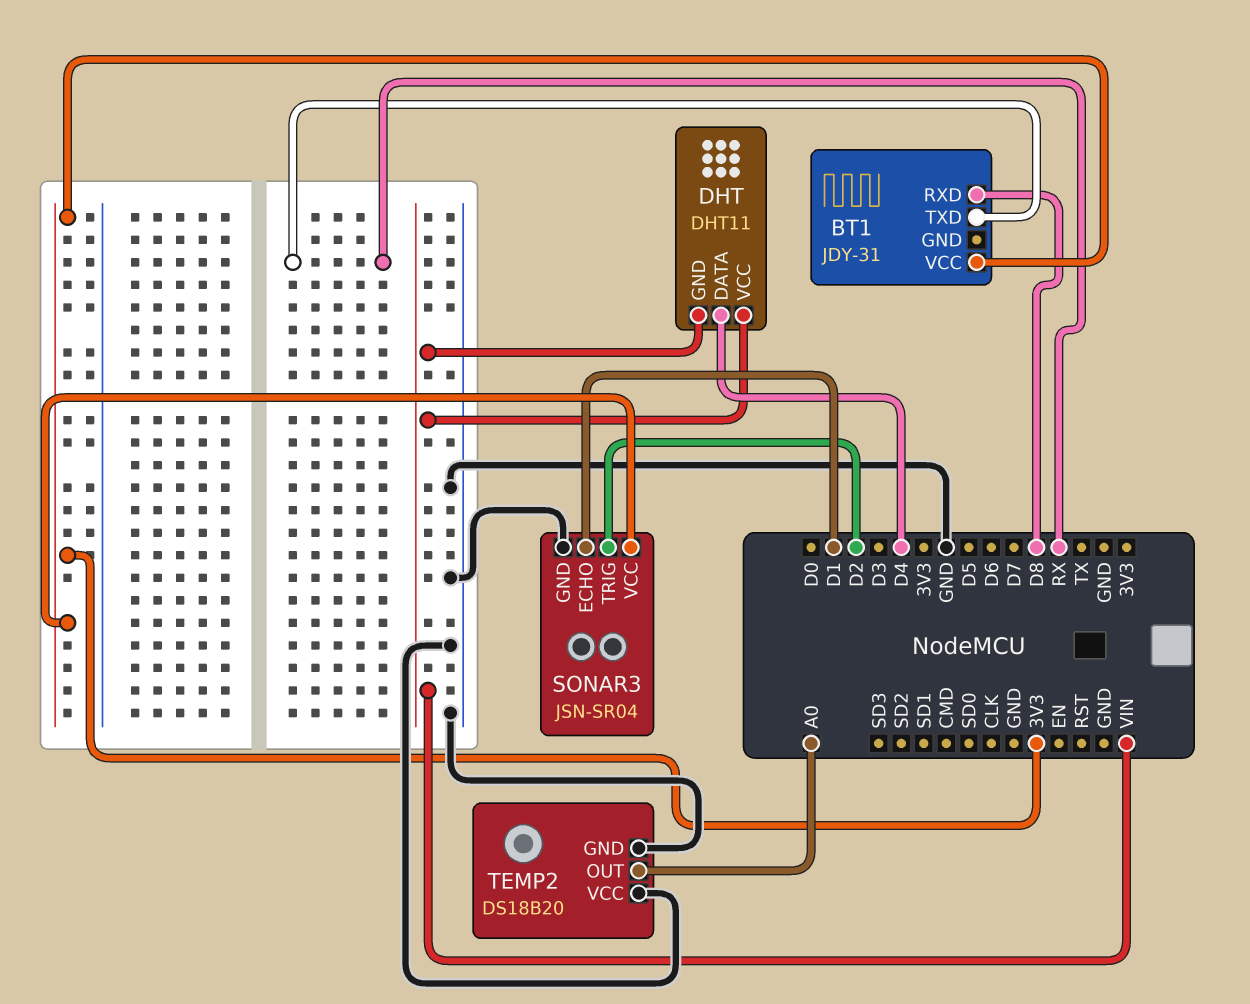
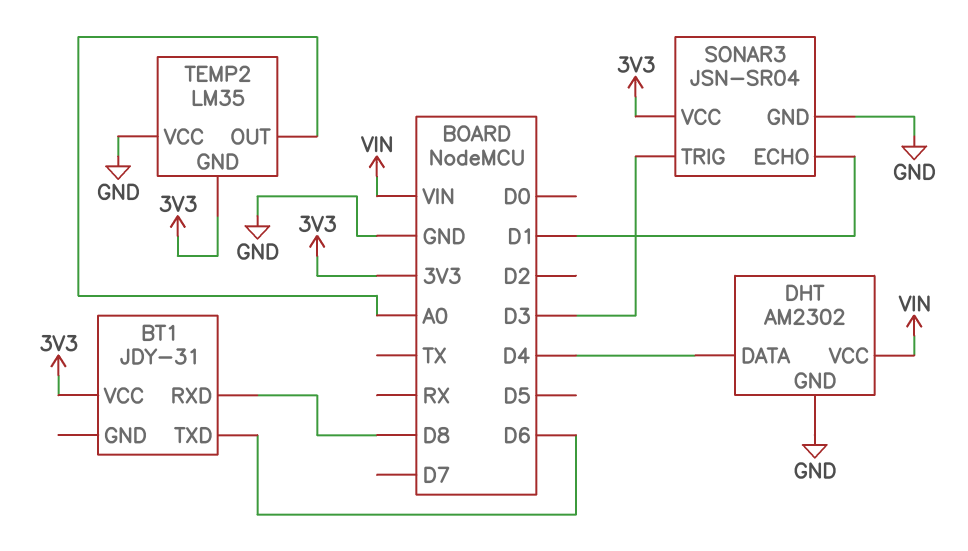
BT1 pin TXD: RX -> D6
DHT: DHT11 -> AM2302
DHT pin GND: VIN -> GND
SONAR3 pin TRIG: D2 -> D3
TEMP2: DS18B20 -> LM35
TEMP2 pin GND: GND -> 3V3

